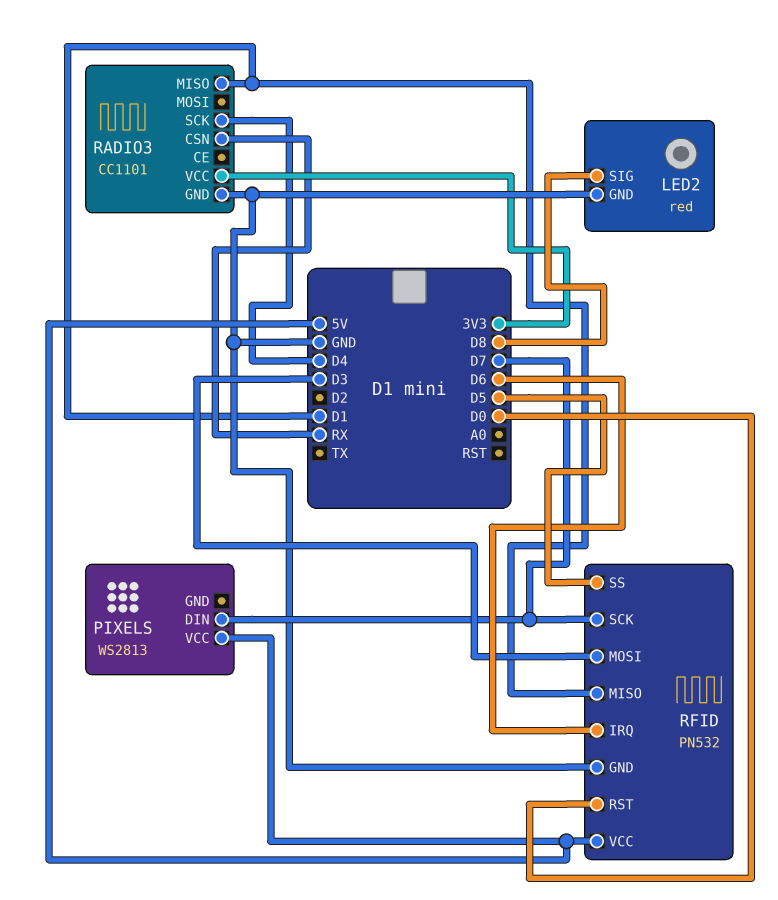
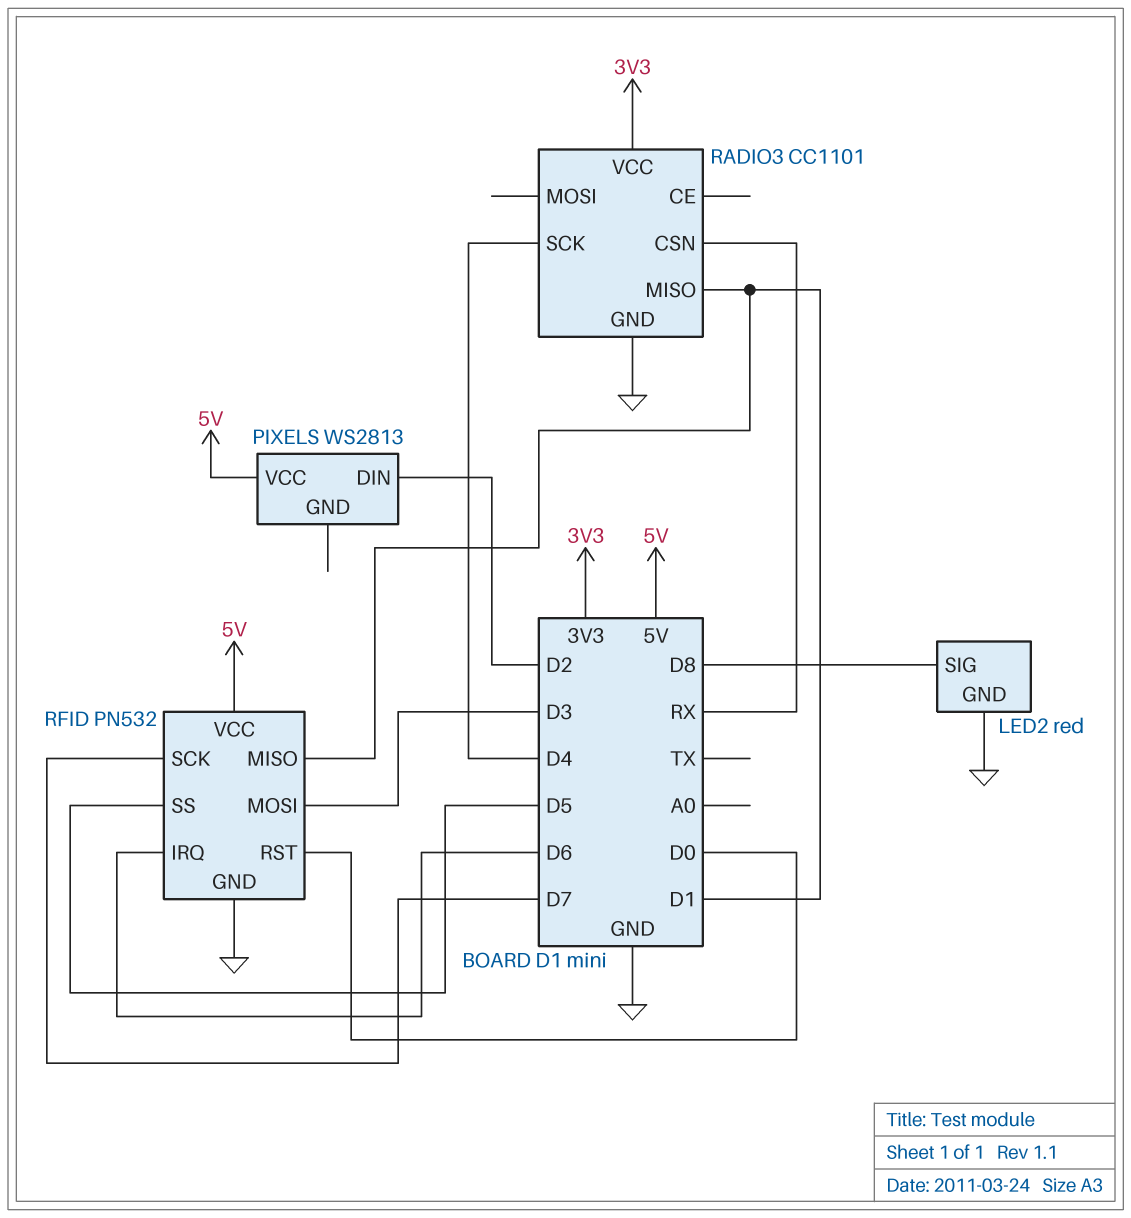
PIXELS pin DIN: D7 -> D2

